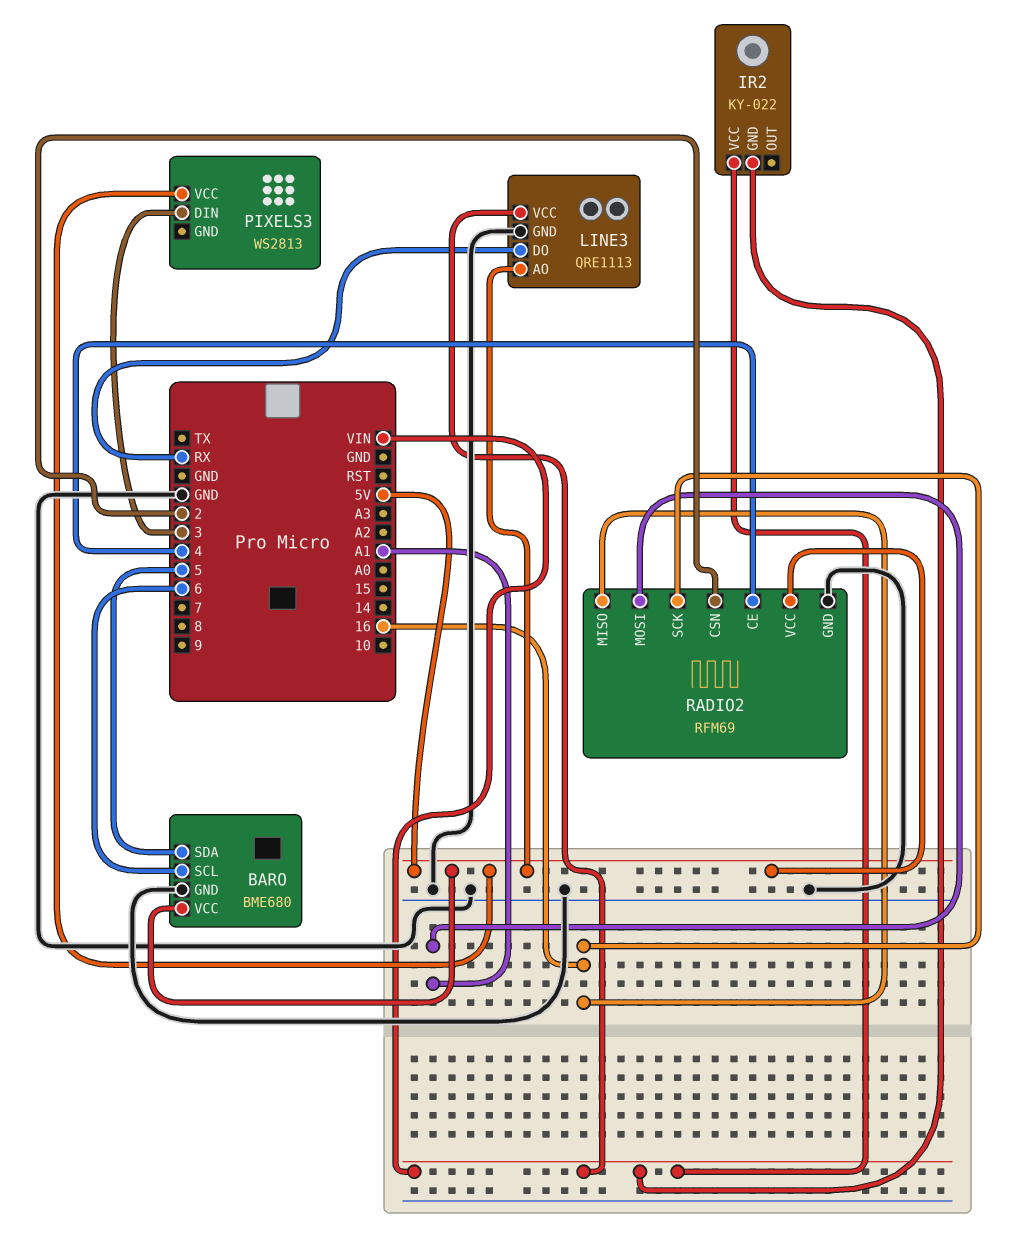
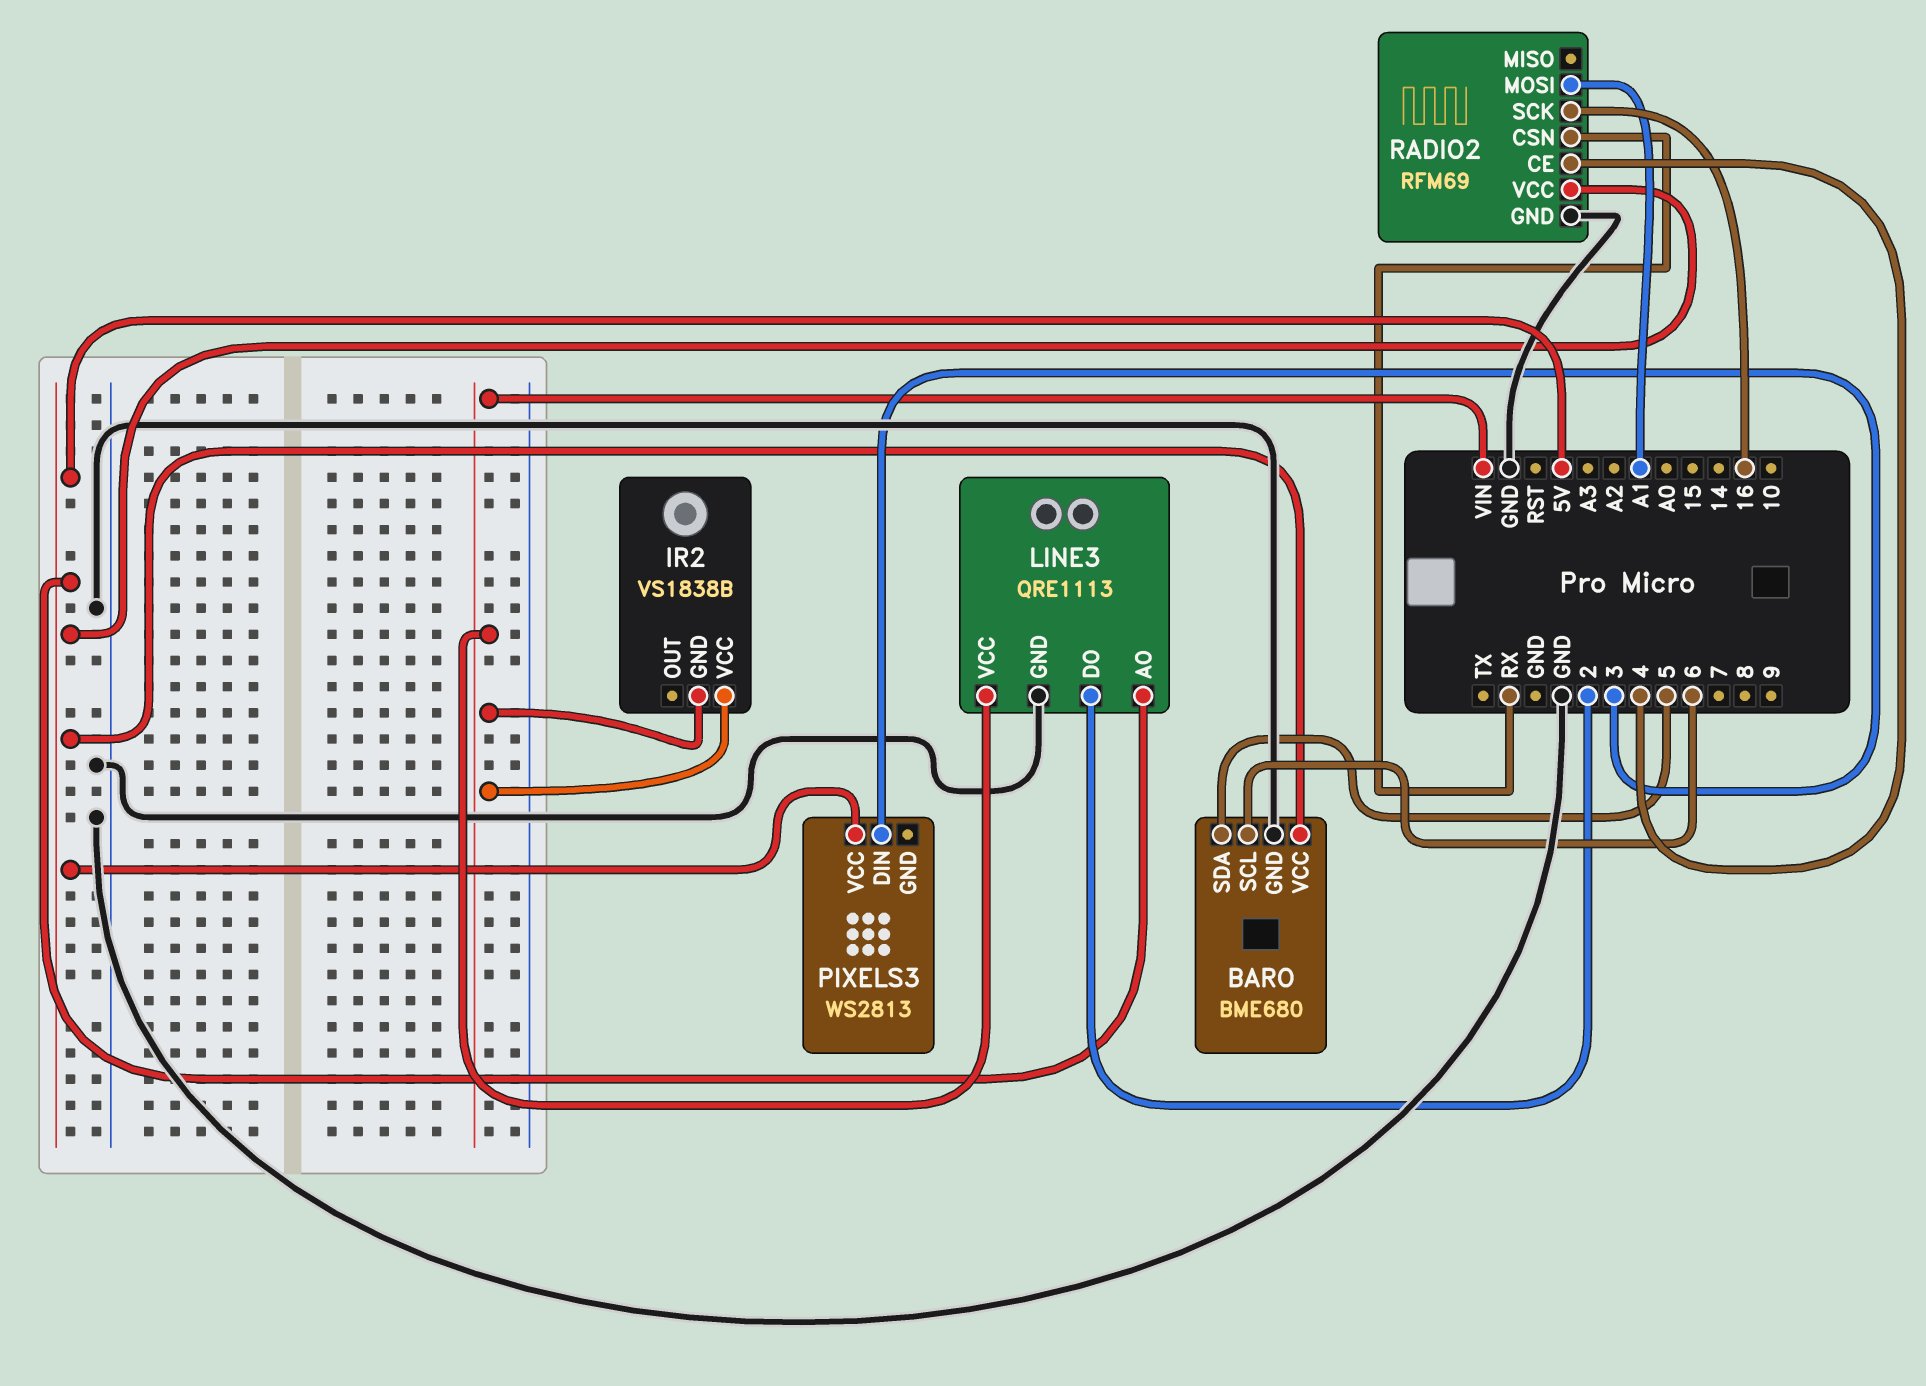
IR2: KY-022 -> VS1838B
LINE3 pin DO: RX -> 2
RADIO2 pin CSN: 2 -> RX
RADIO2 pin MISO: 16 -> none

